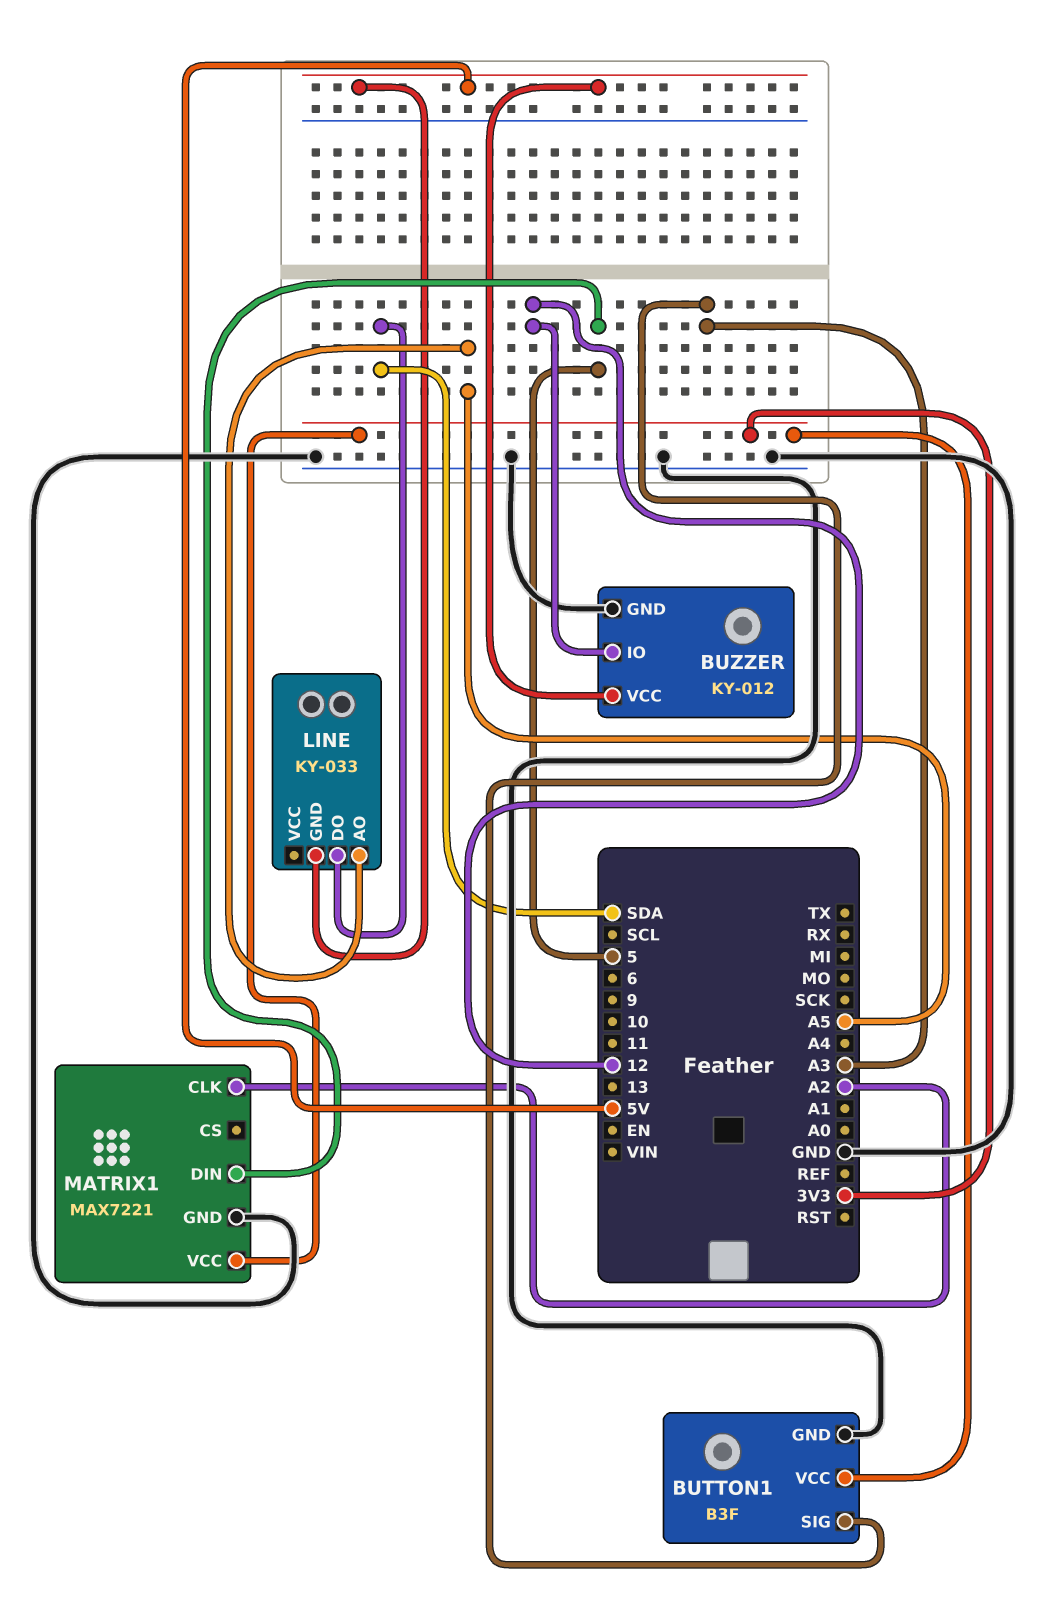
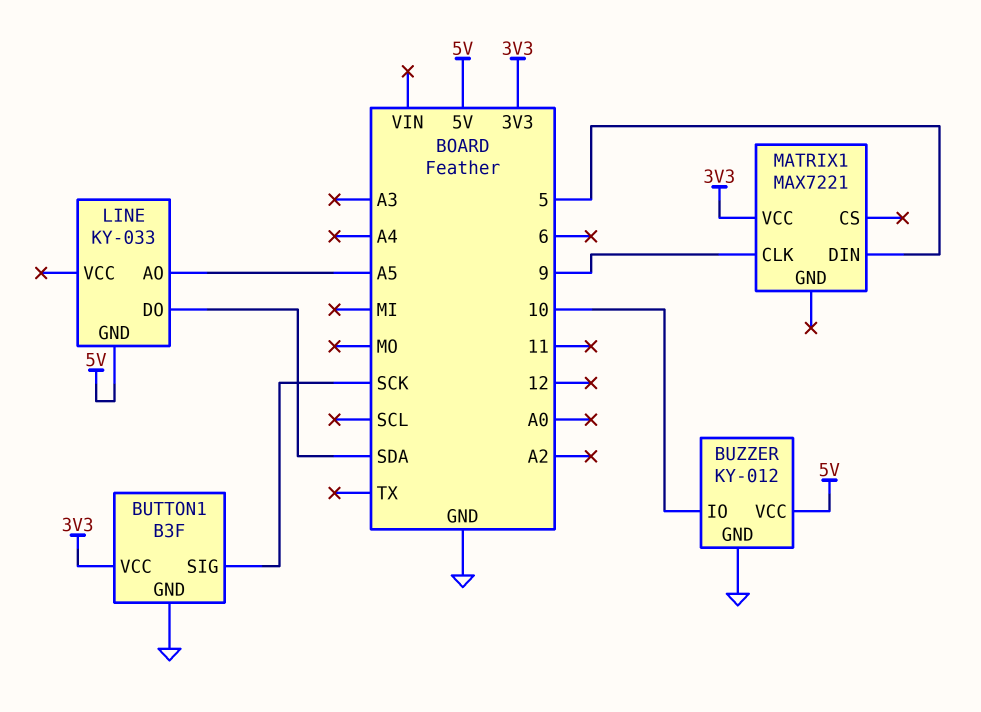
BUTTON1 pin SIG: A3 -> SCK
BUZZER pin IO: 12 -> 10
MATRIX1 pin CLK: A2 -> 9
MATRIX1 pin GND: GND -> none

